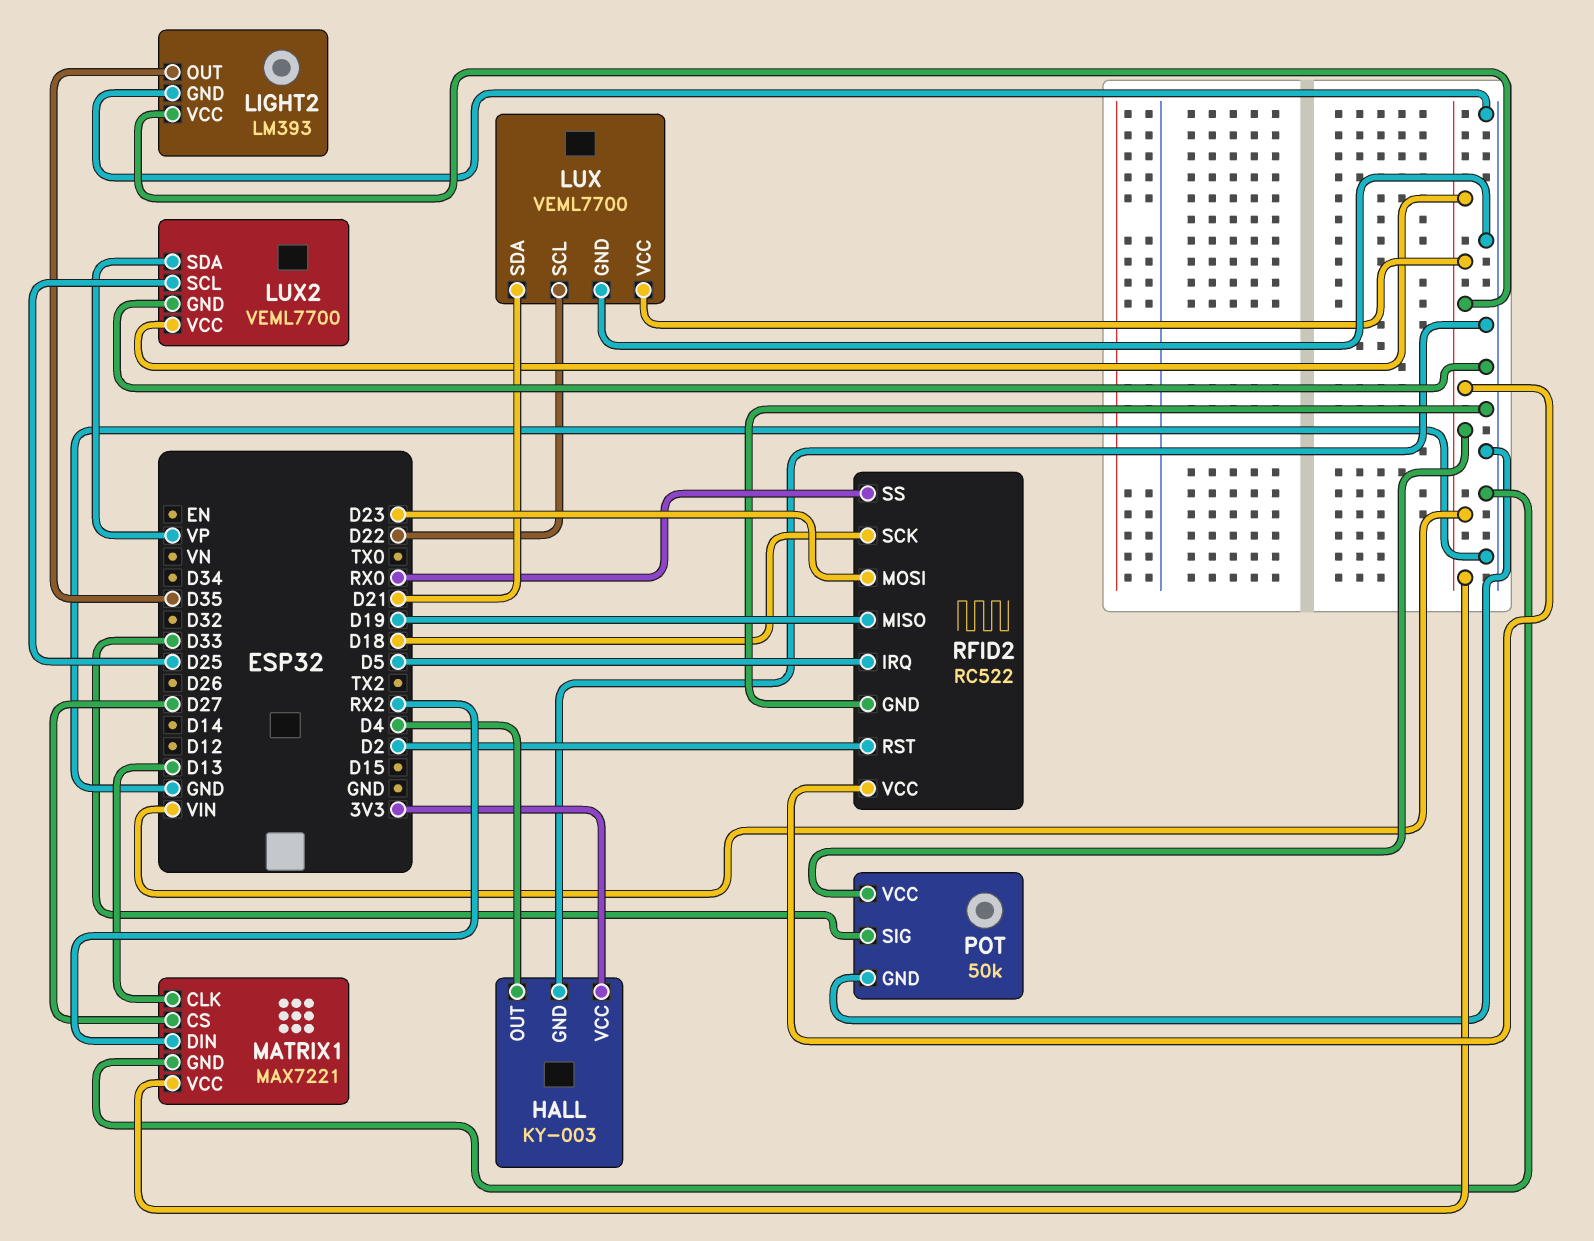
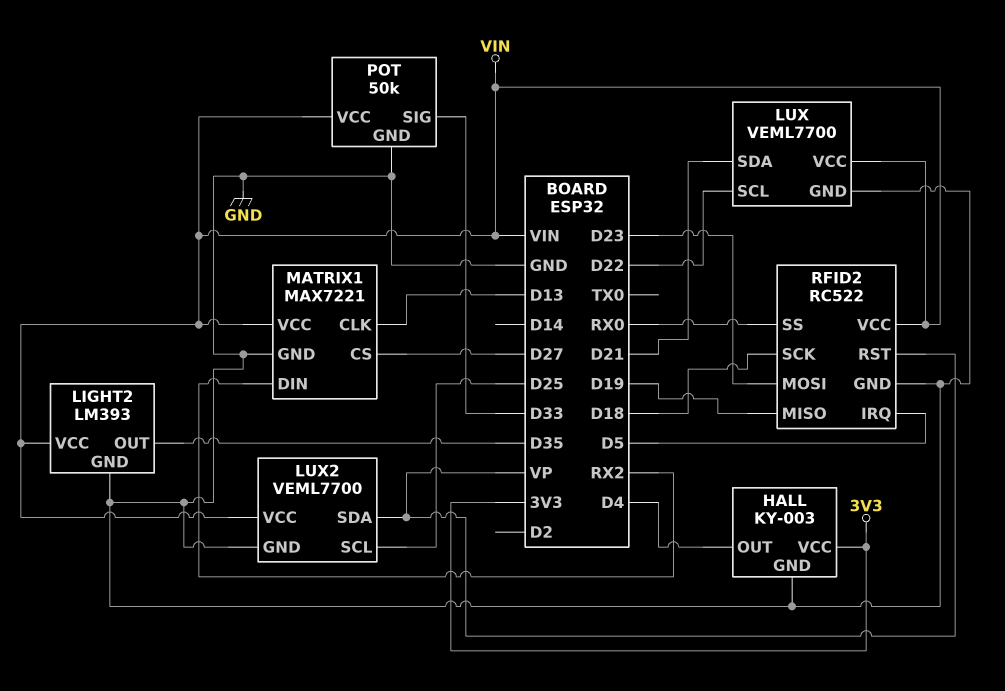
RFID2 pin RST: D2 -> VP

